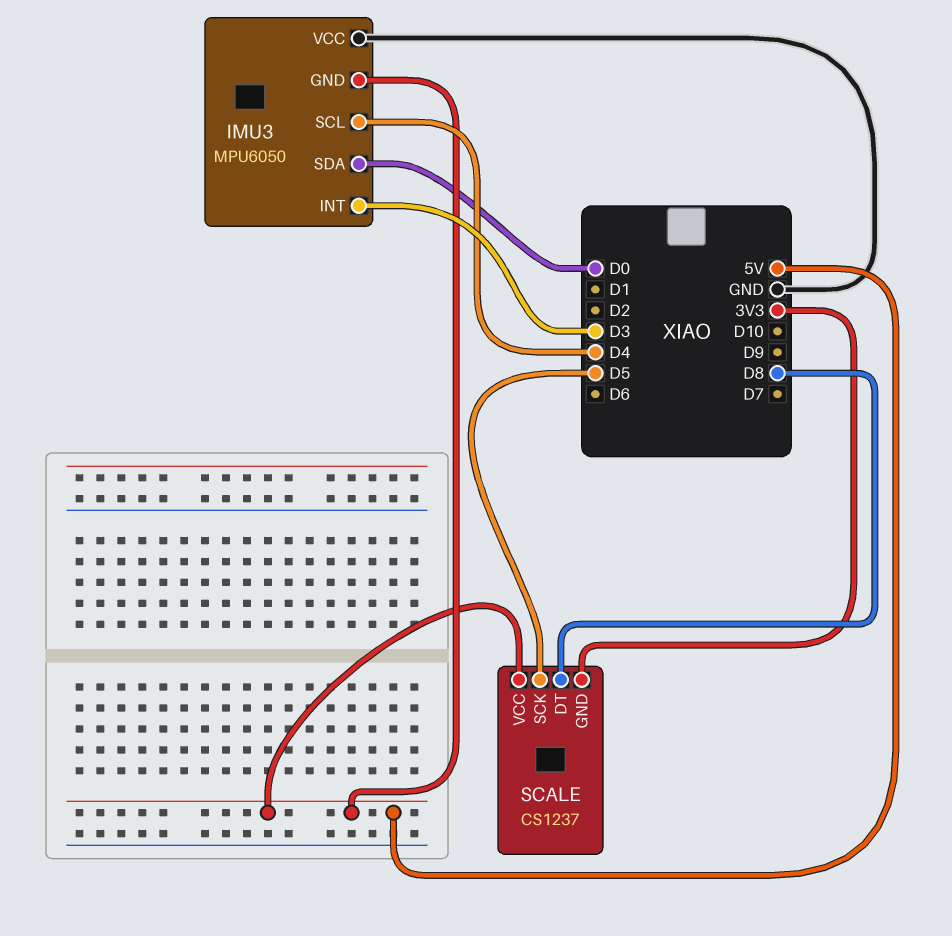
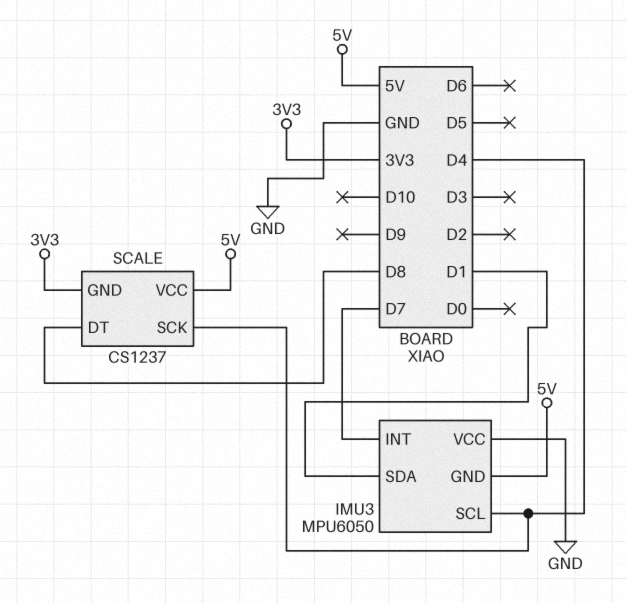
IMU3 pin INT: D3 -> D7
IMU3 pin SDA: D0 -> D1
SCALE pin SCK: D5 -> D4

